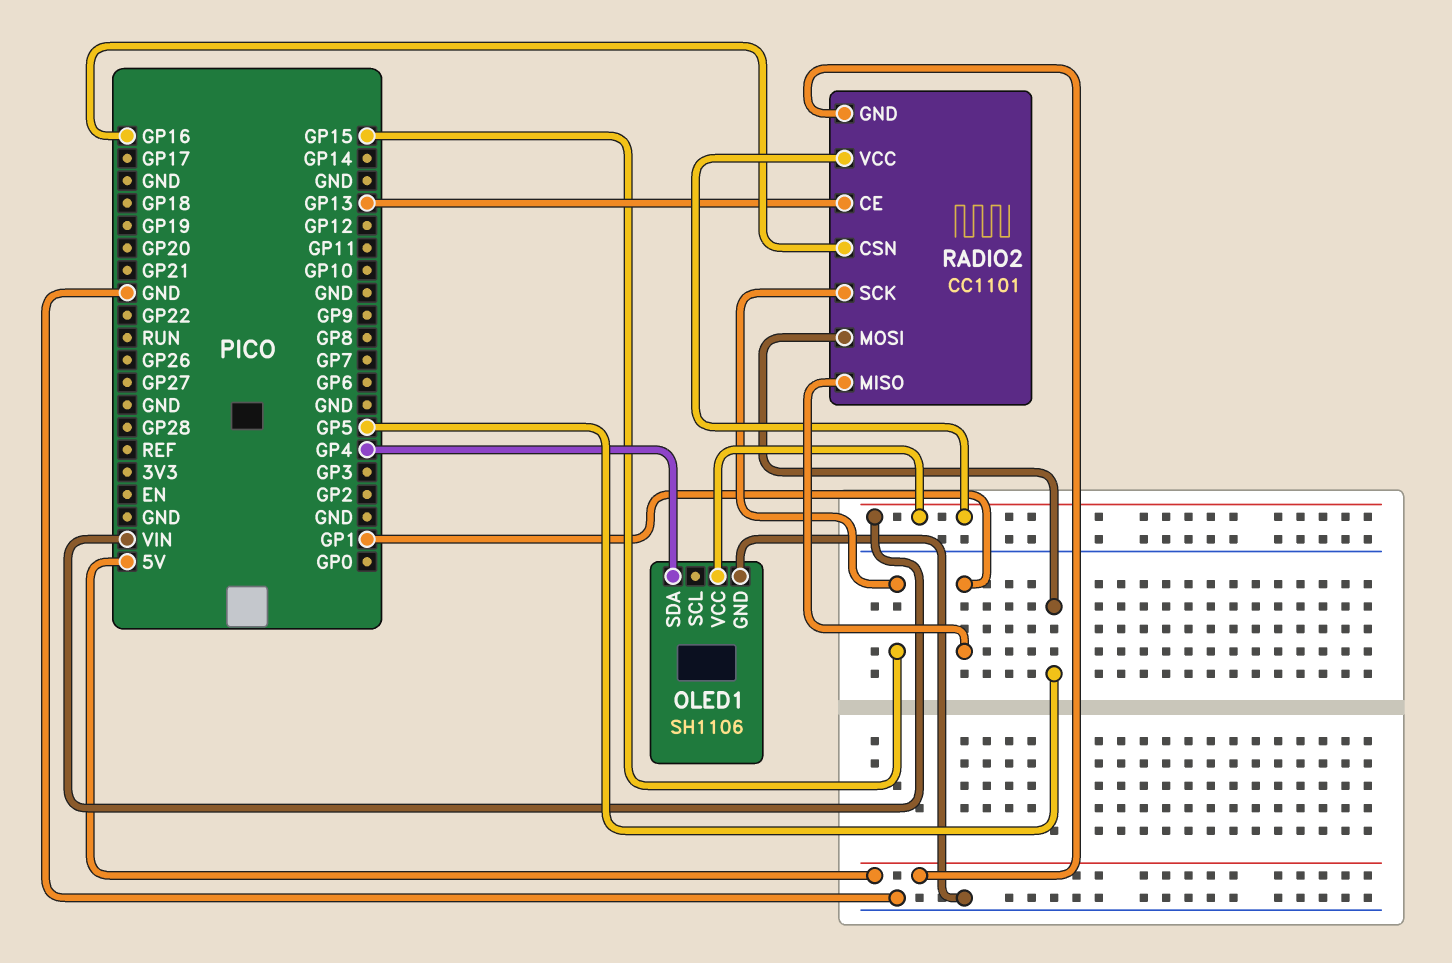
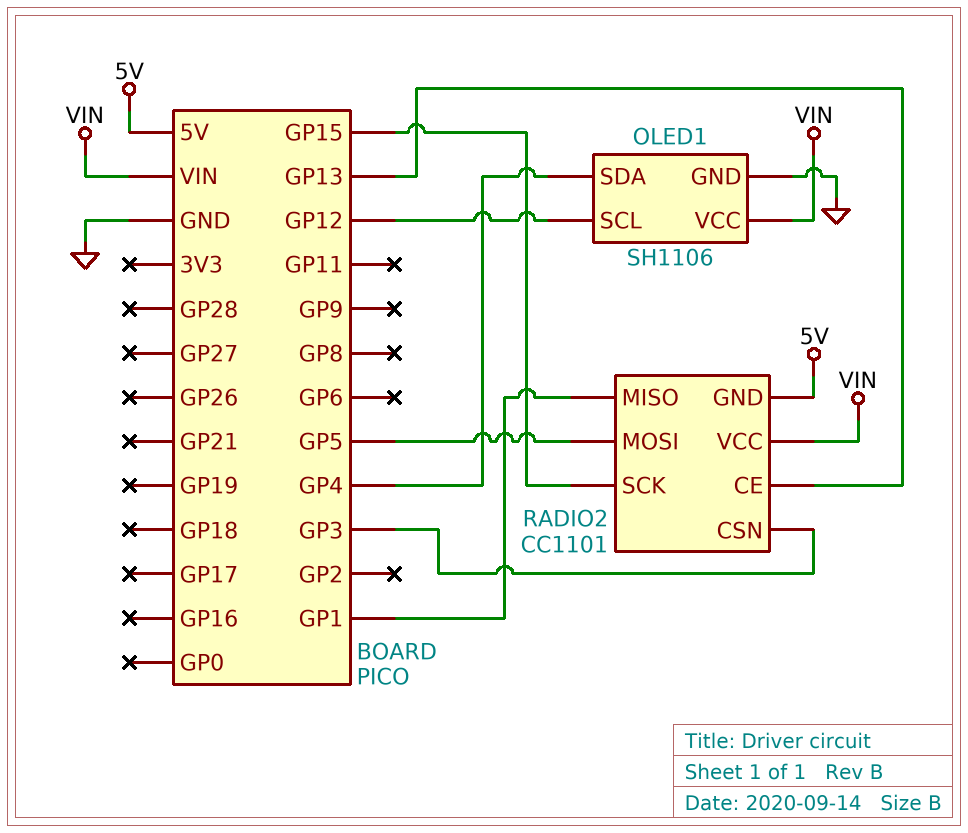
OLED1 pin SCL: none -> GP12
RADIO2 pin CSN: GP16 -> GP3

